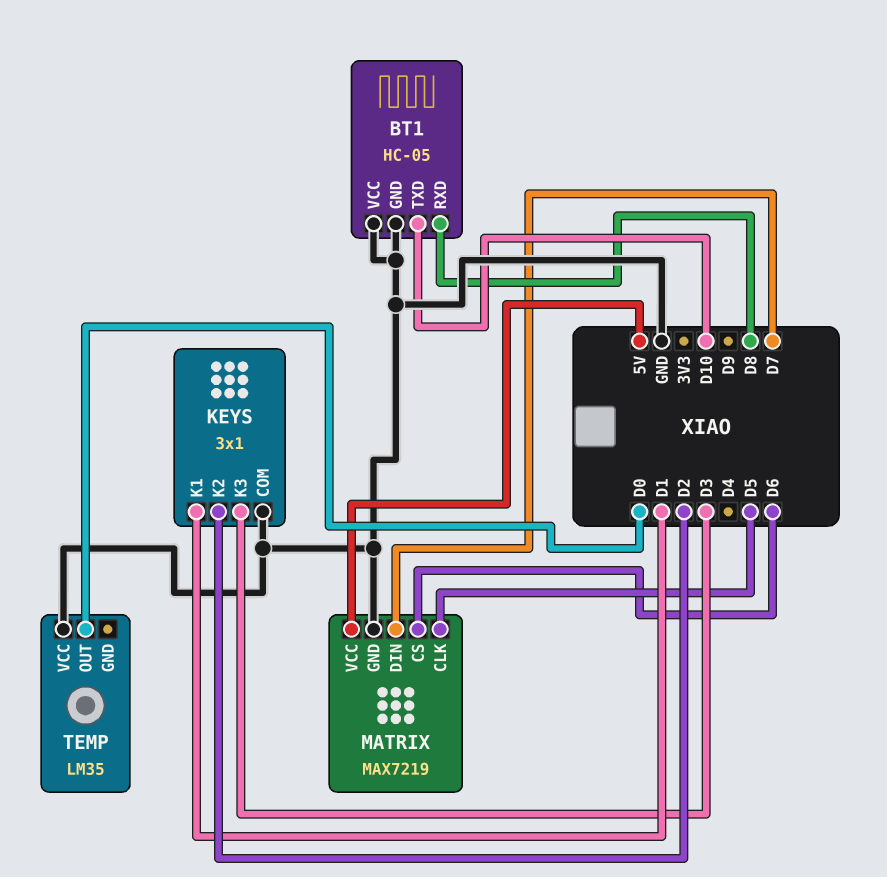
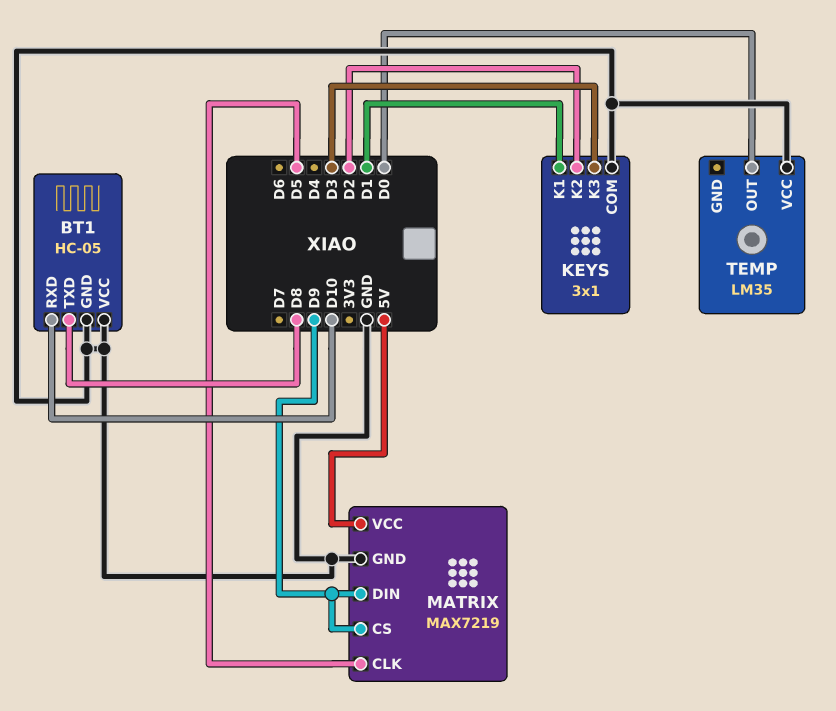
BT1 pin RXD: D8 -> D10
BT1 pin TXD: D10 -> D8
MATRIX pin CS: D6 -> D9
MATRIX pin DIN: D7 -> D9

